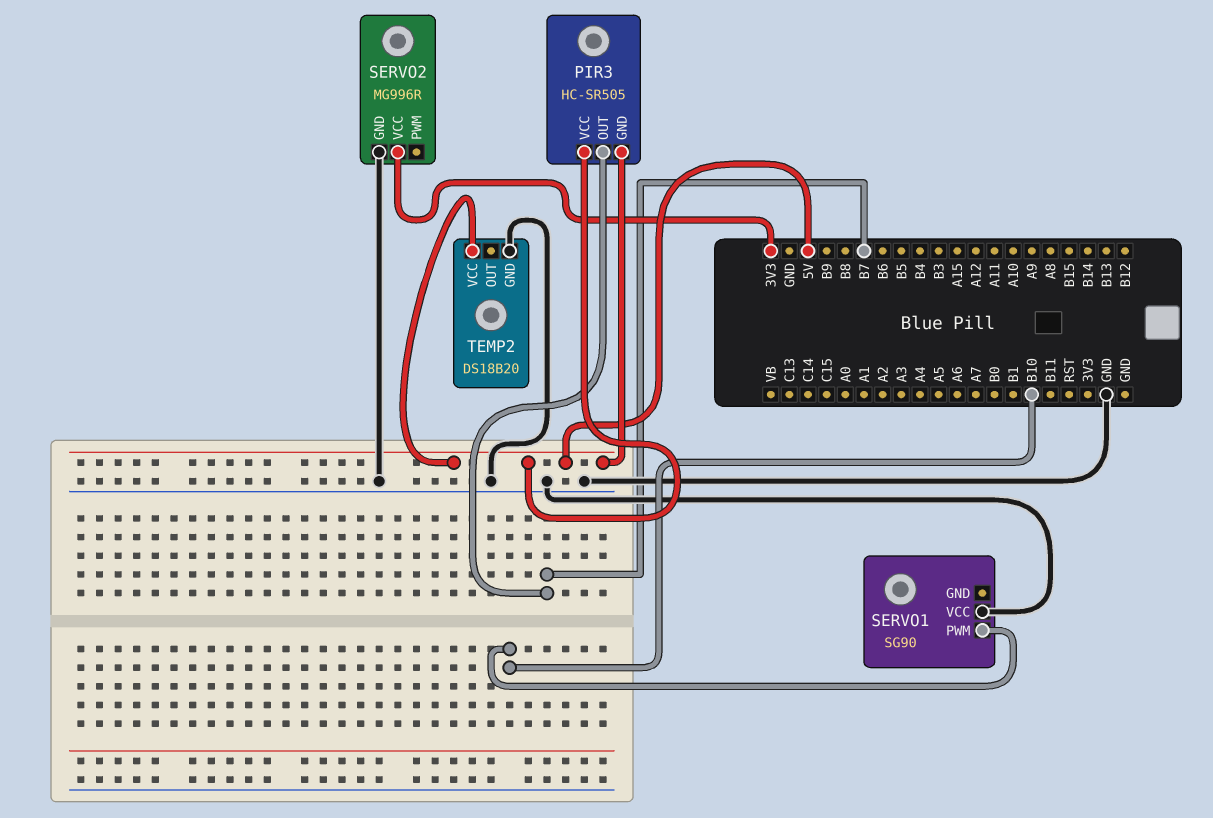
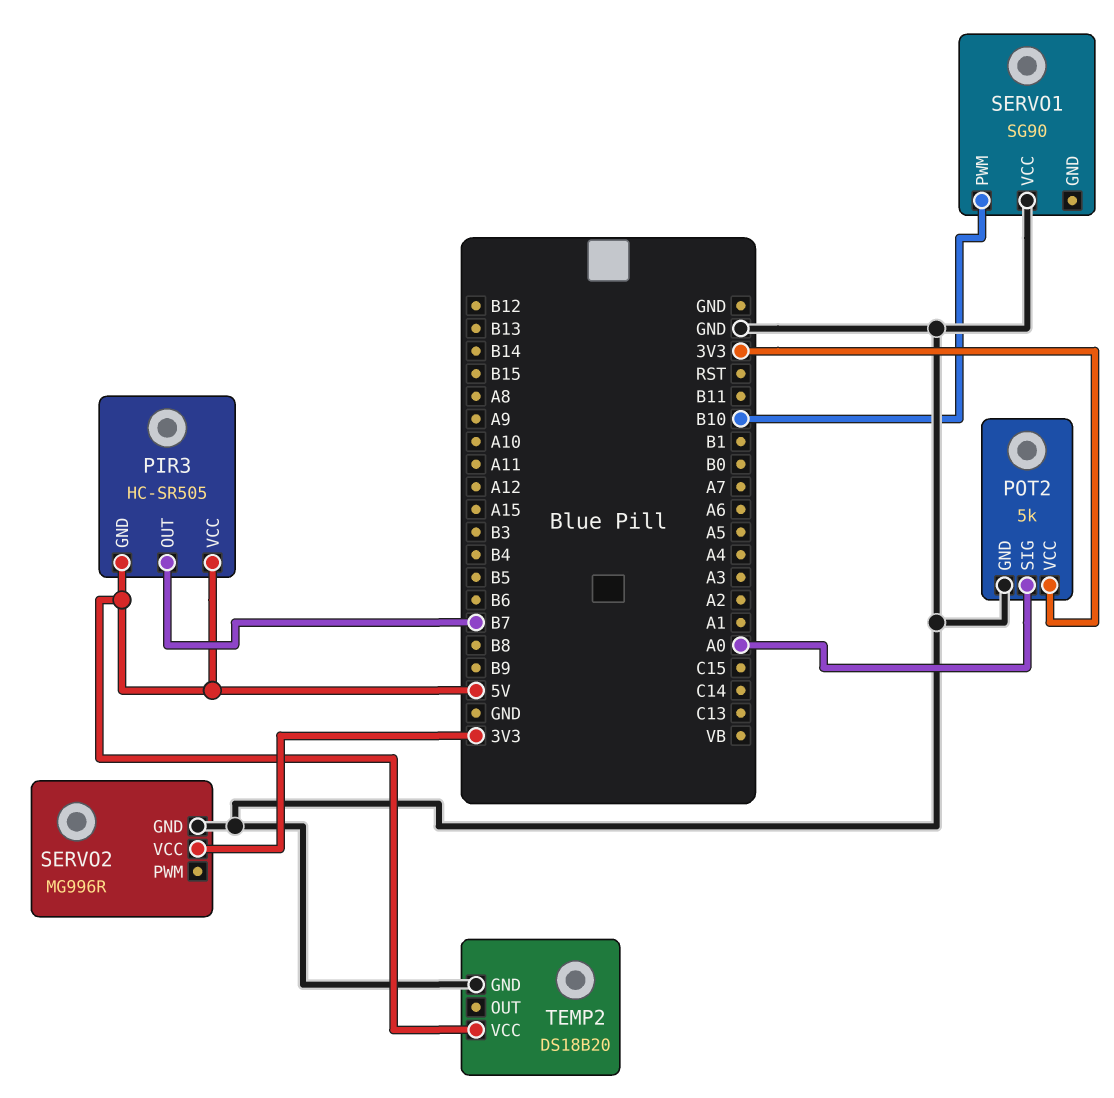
POT2: none -> 5k
POT2 pin GND: none -> GND
POT2 pin SIG: none -> A0
POT2 pin VCC: none -> 3V3

